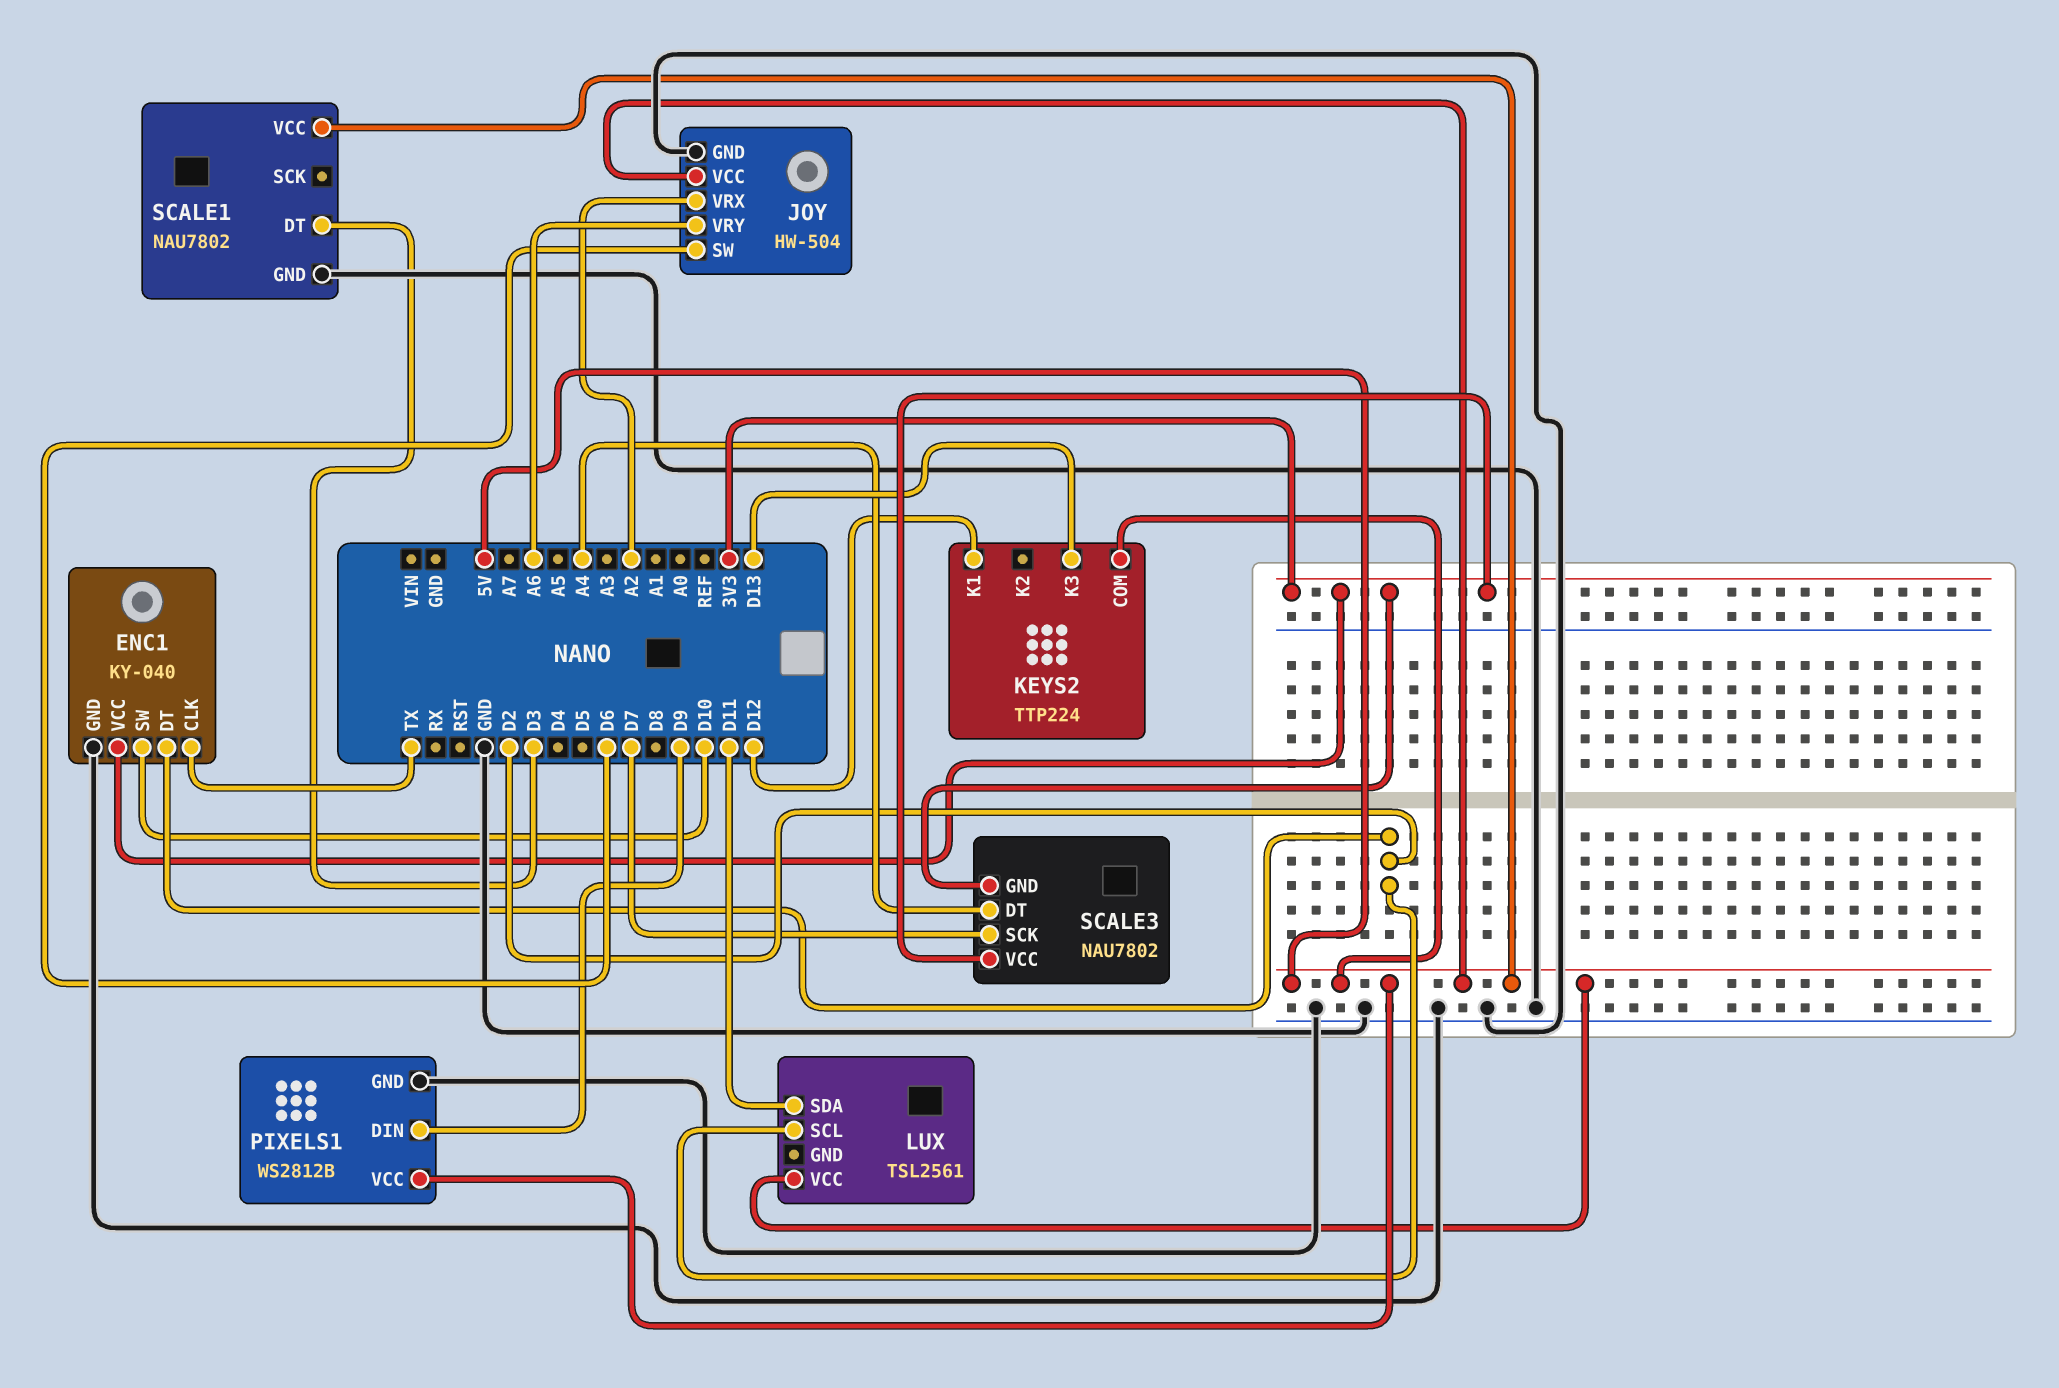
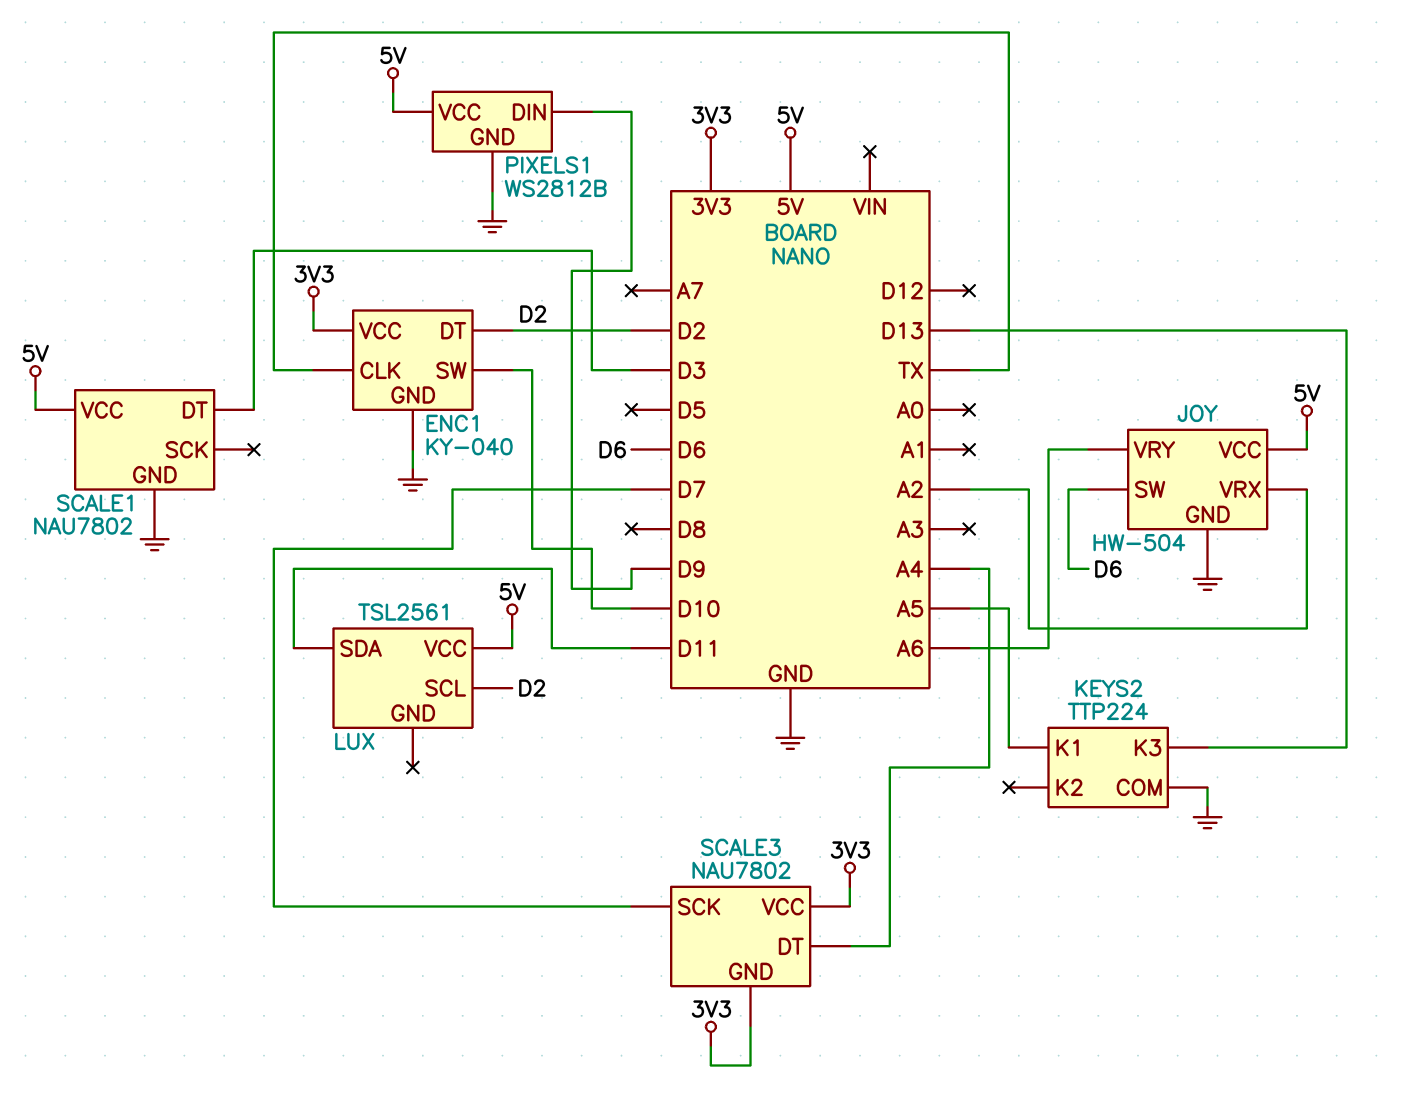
KEYS2 pin COM: 5V -> GND
KEYS2 pin K1: D12 -> A5

